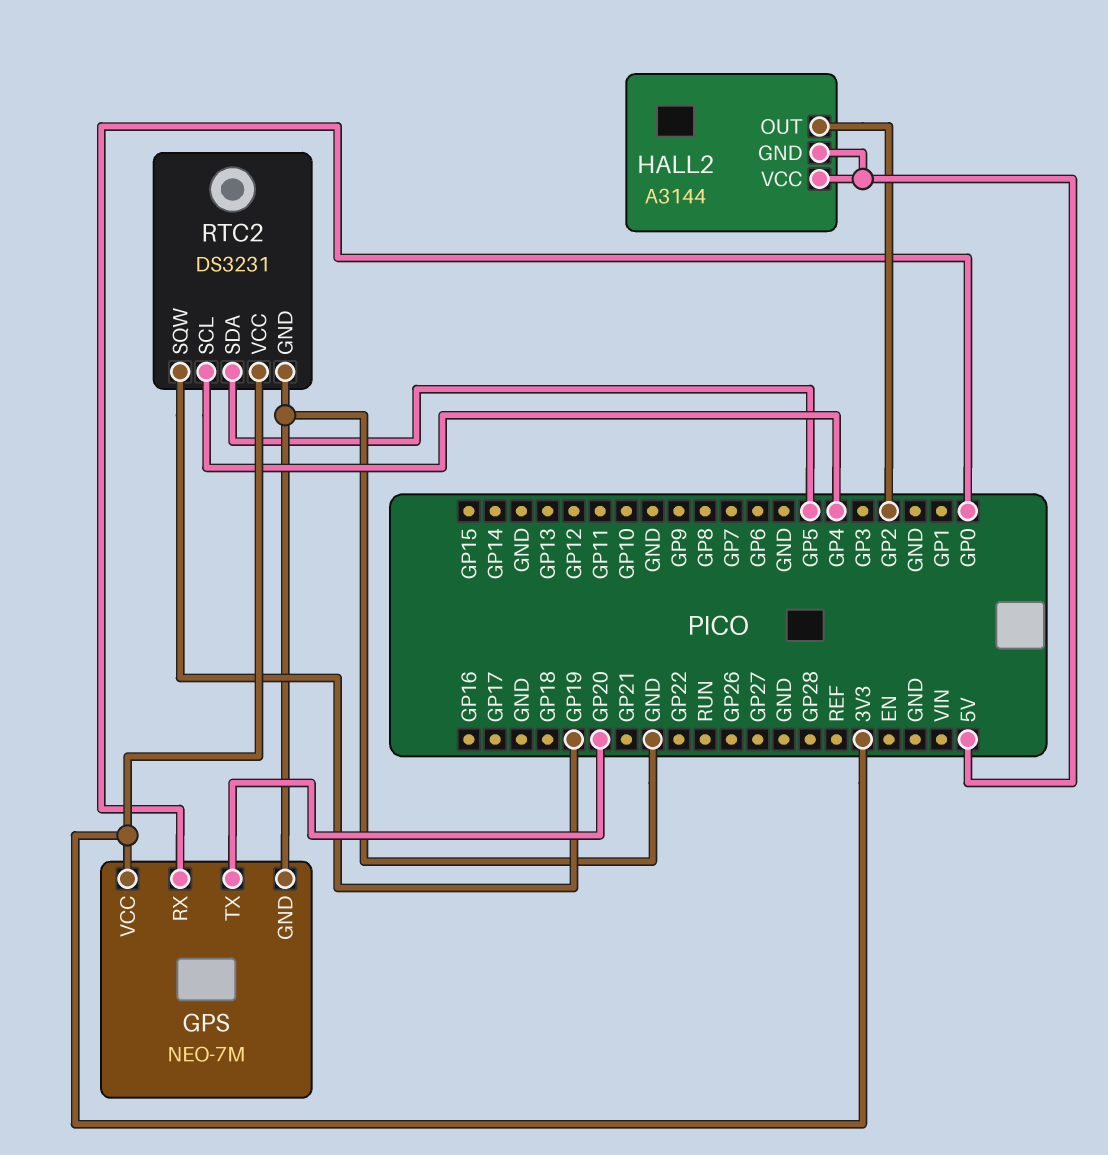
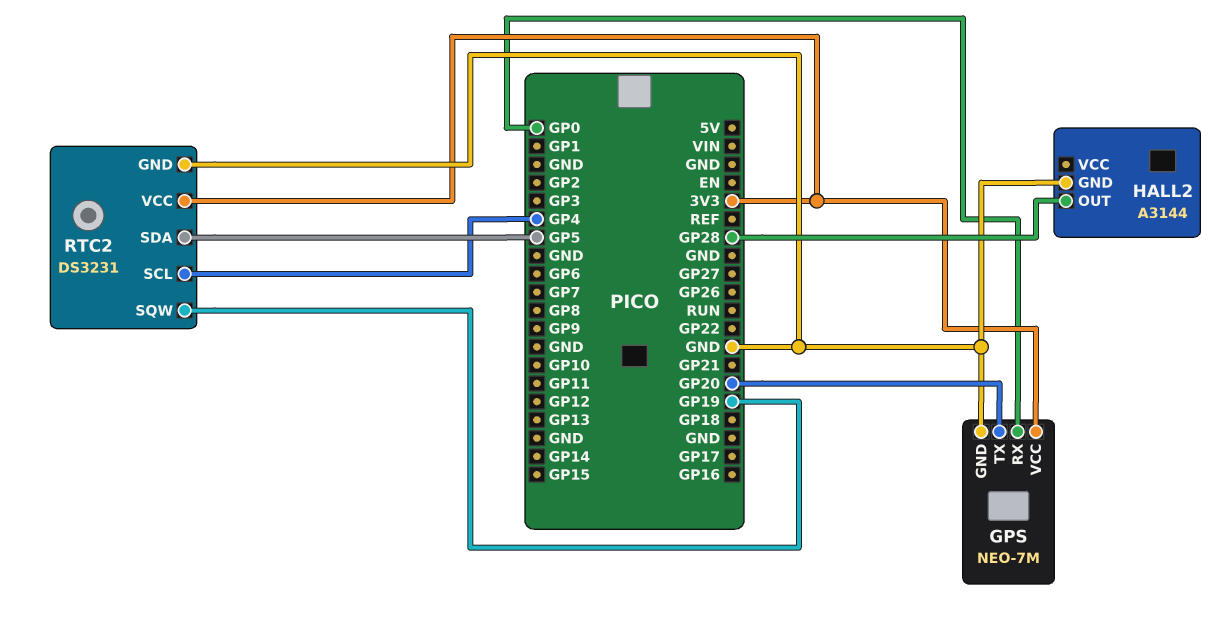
HALL2 pin GND: 5V -> GND
HALL2 pin OUT: GP2 -> GP28
HALL2 pin VCC: 5V -> none

